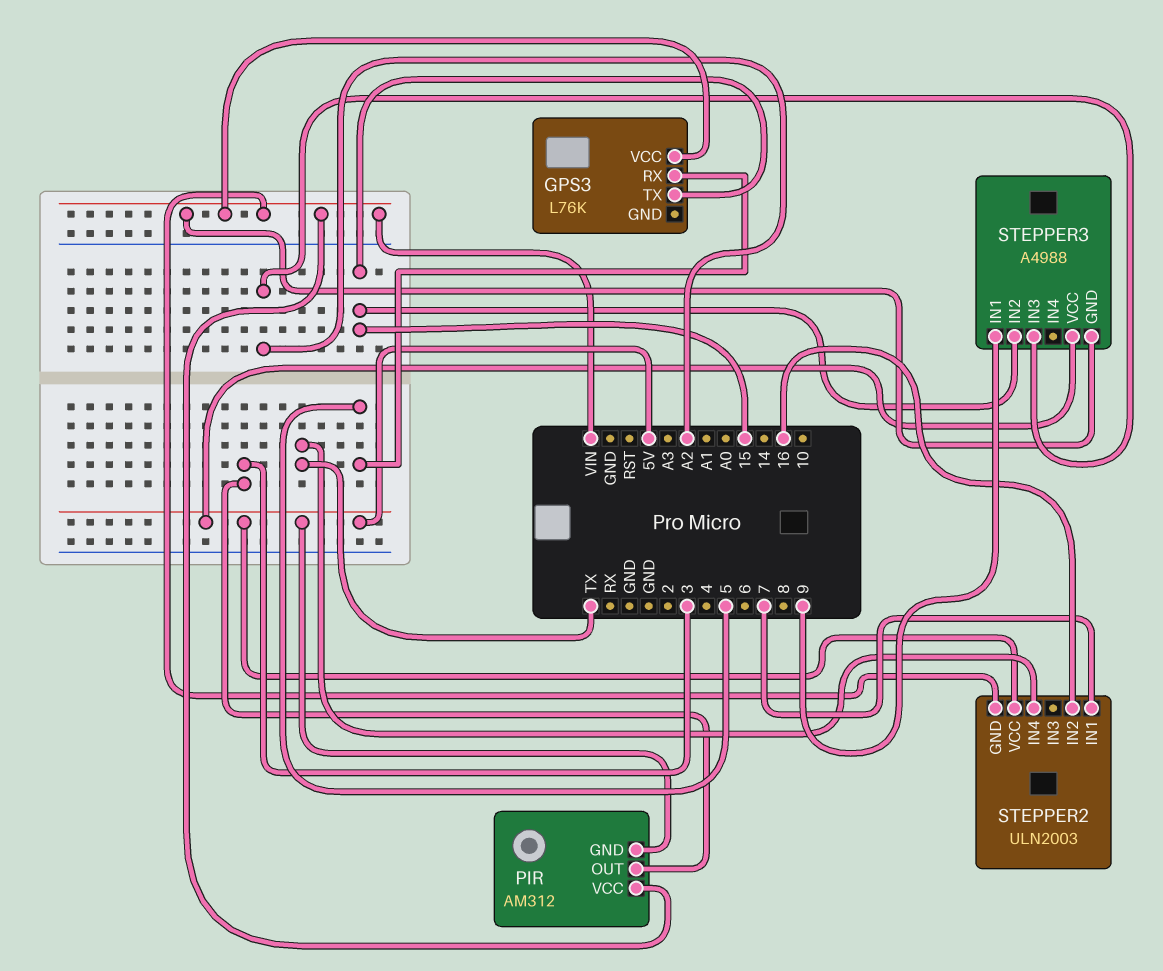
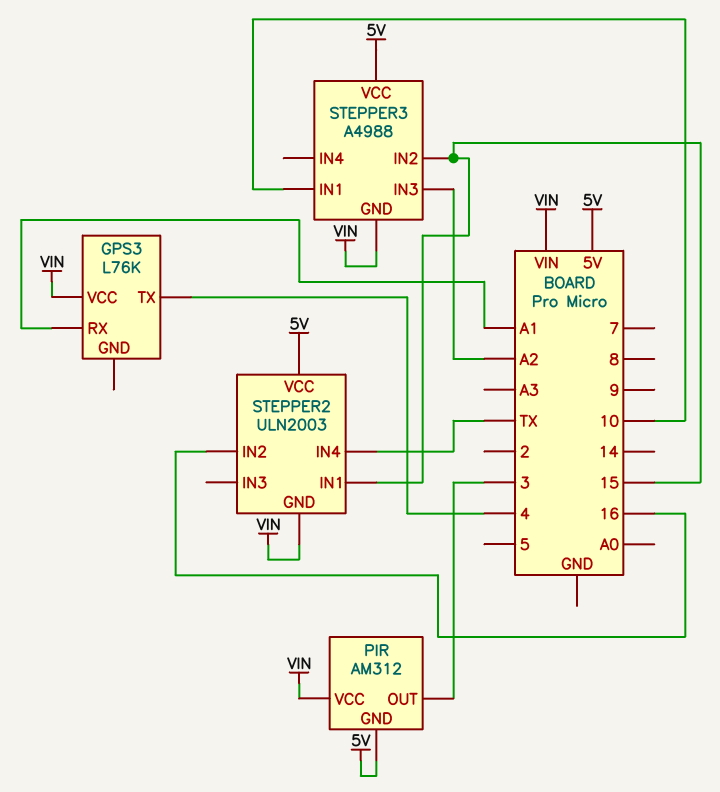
GPS3 pin RX: 5 -> A1
GPS3 pin TX: 15 -> 4
STEPPER2 pin IN1: 7 -> 15
STEPPER3 pin IN1: 9 -> 10

